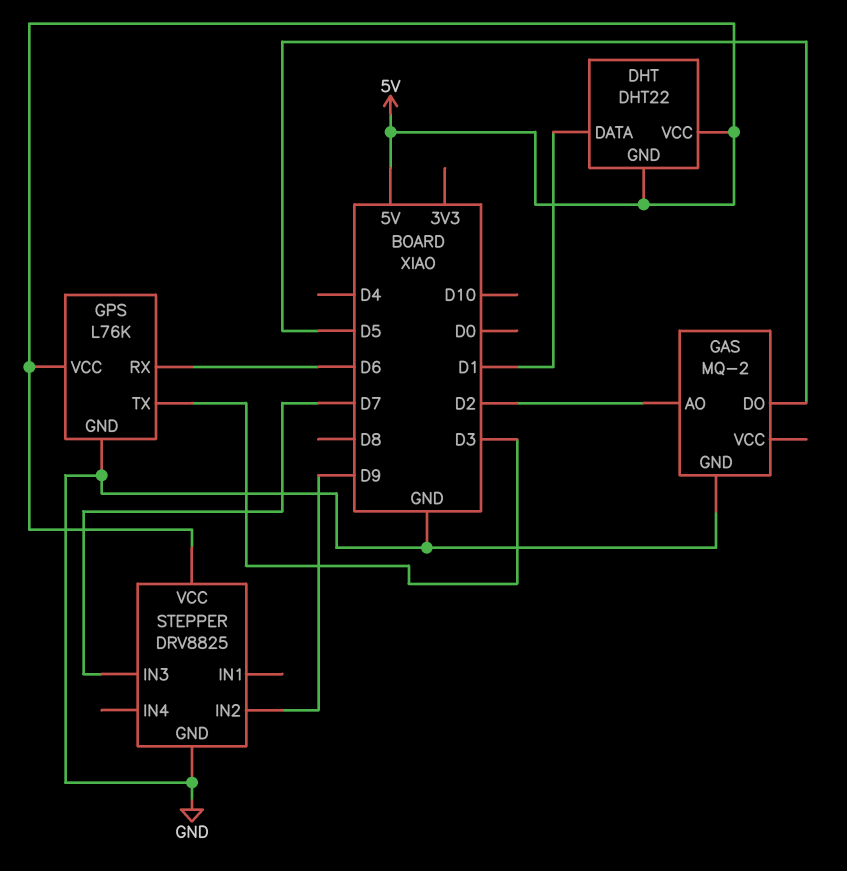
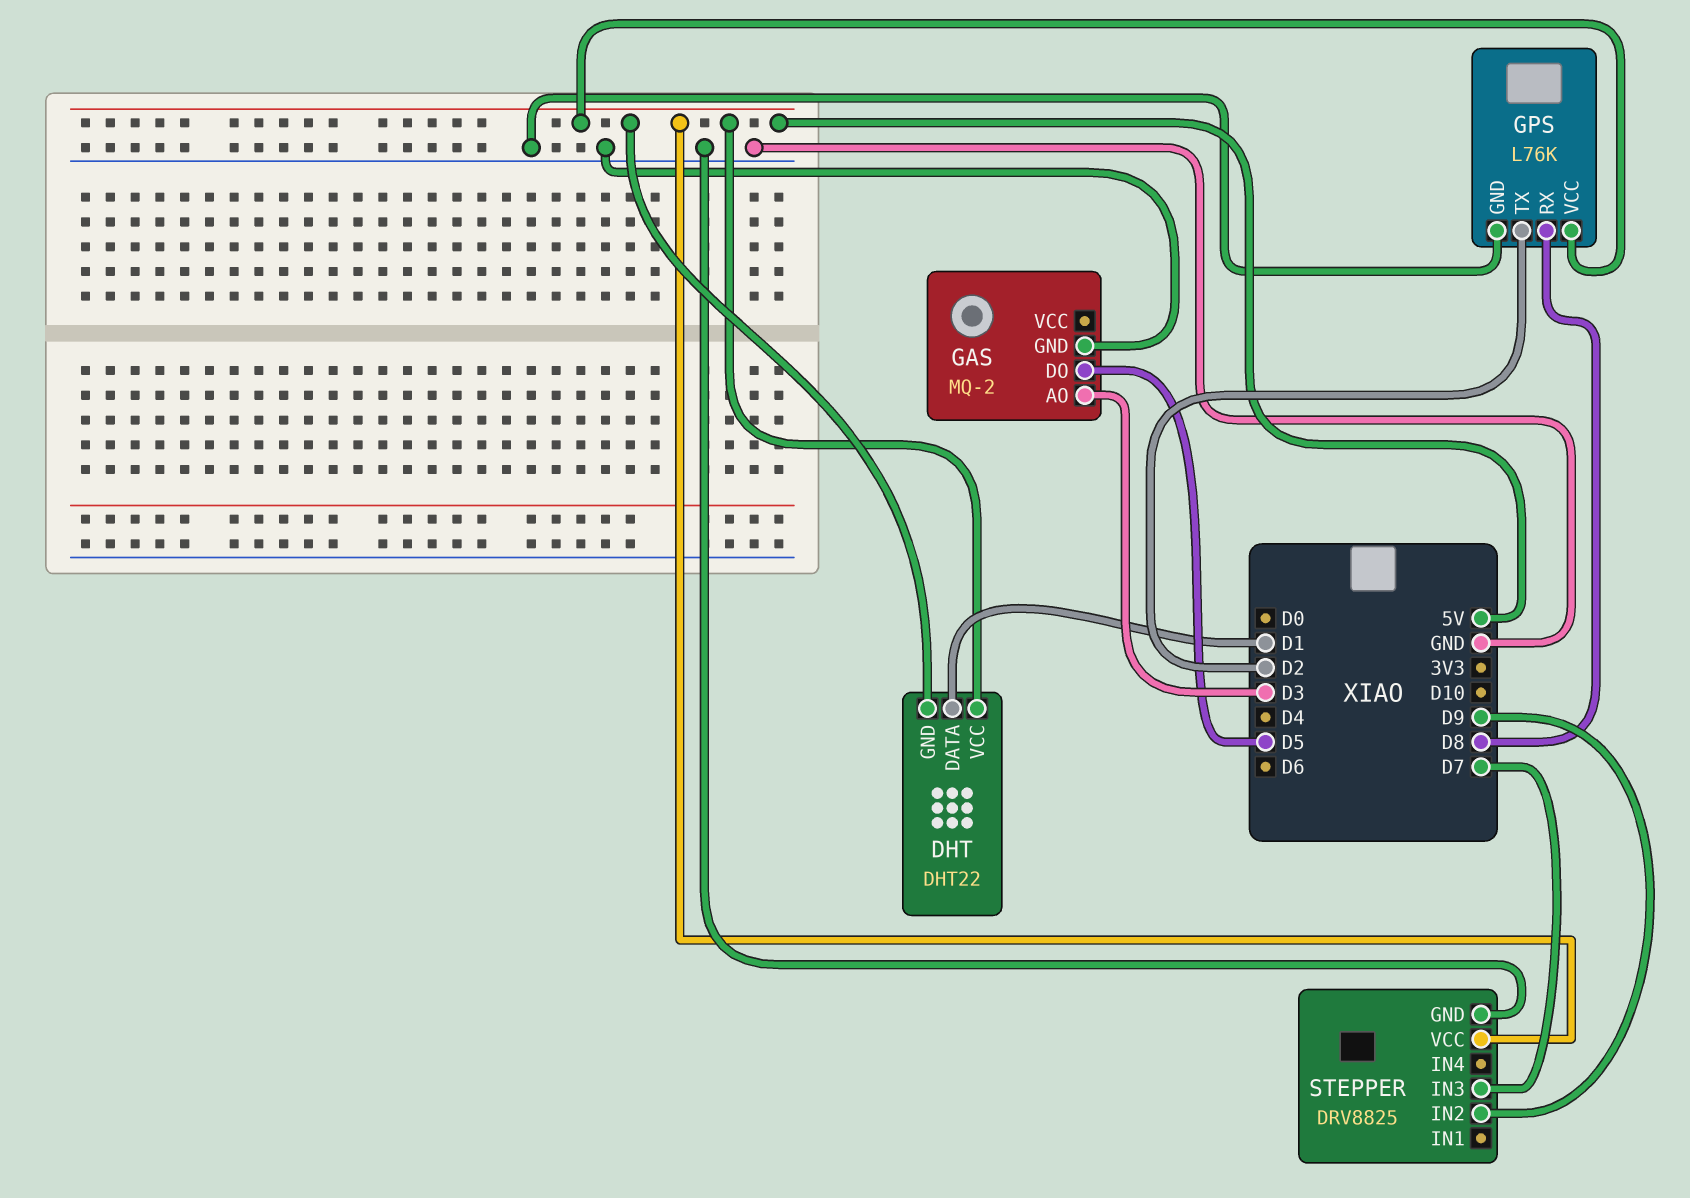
GAS pin AO: D2 -> D3
GPS pin RX: D6 -> D8
GPS pin TX: D3 -> D2

